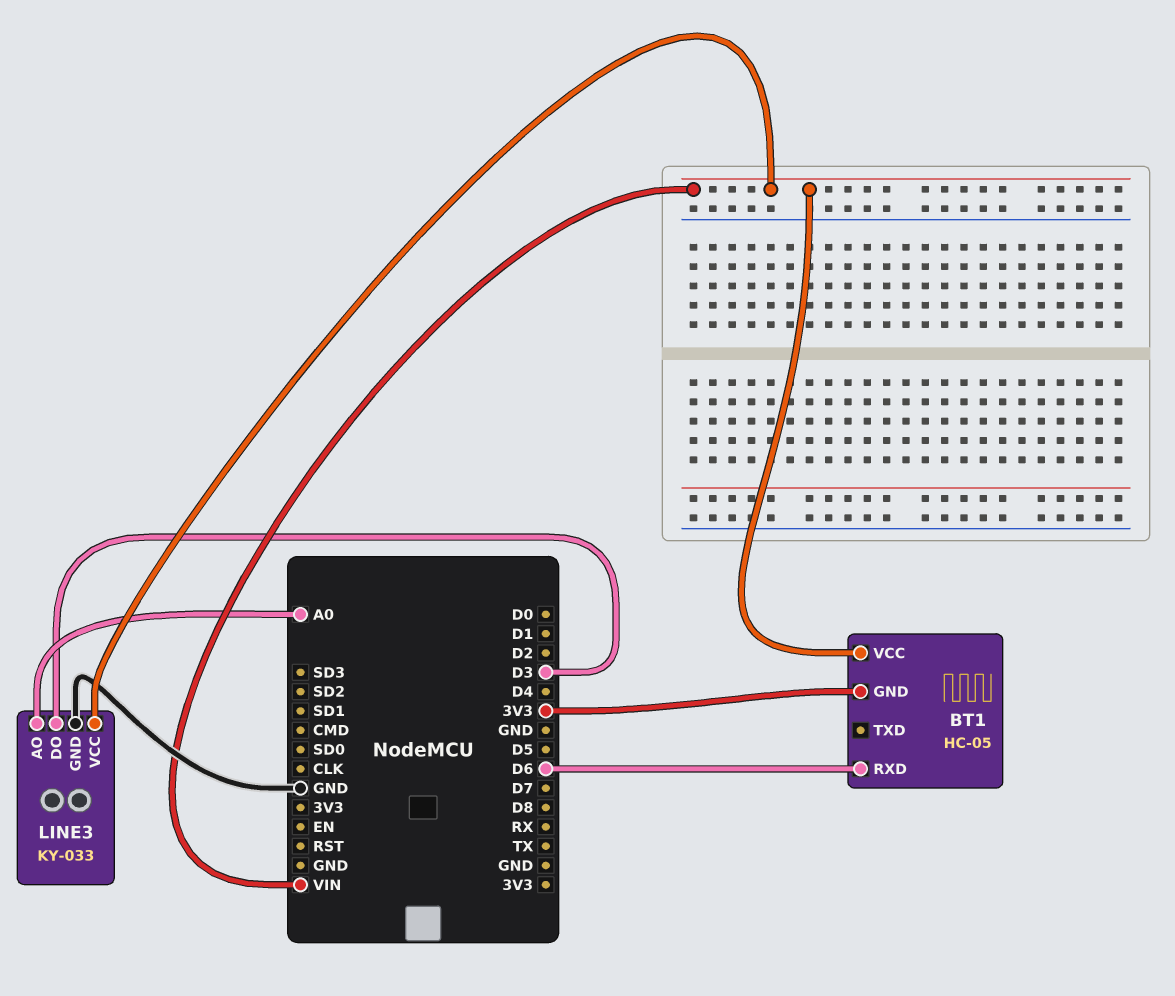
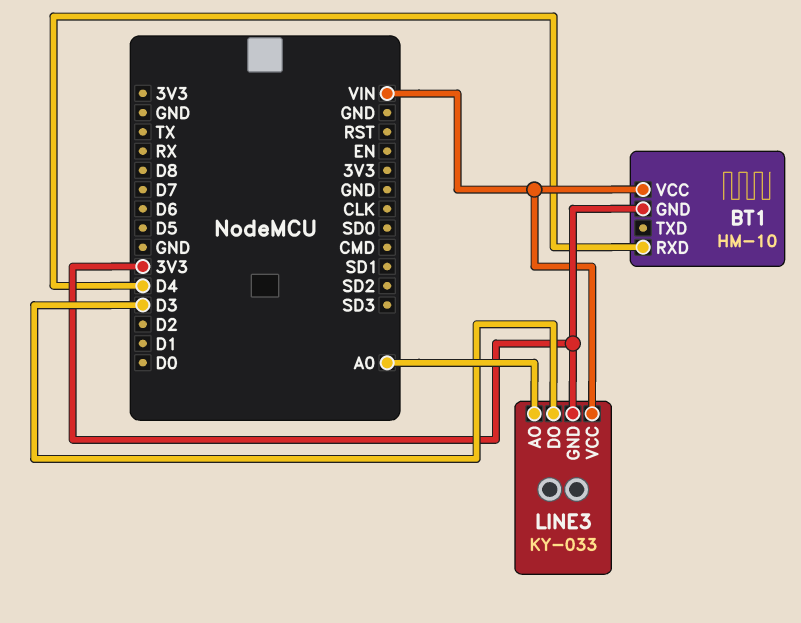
BT1: HC-05 -> HM-10
BT1 pin RXD: D6 -> D4
LINE3 pin GND: GND -> 3V3

